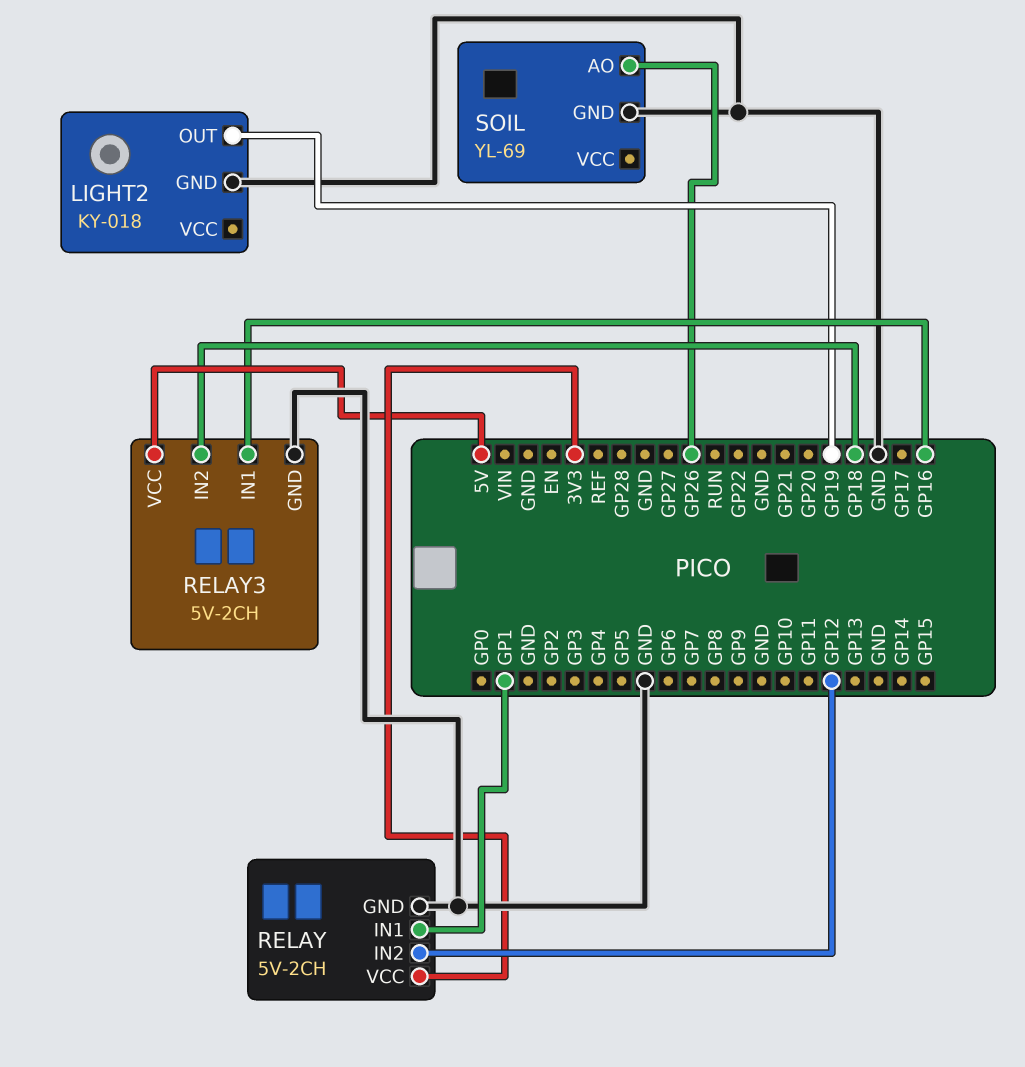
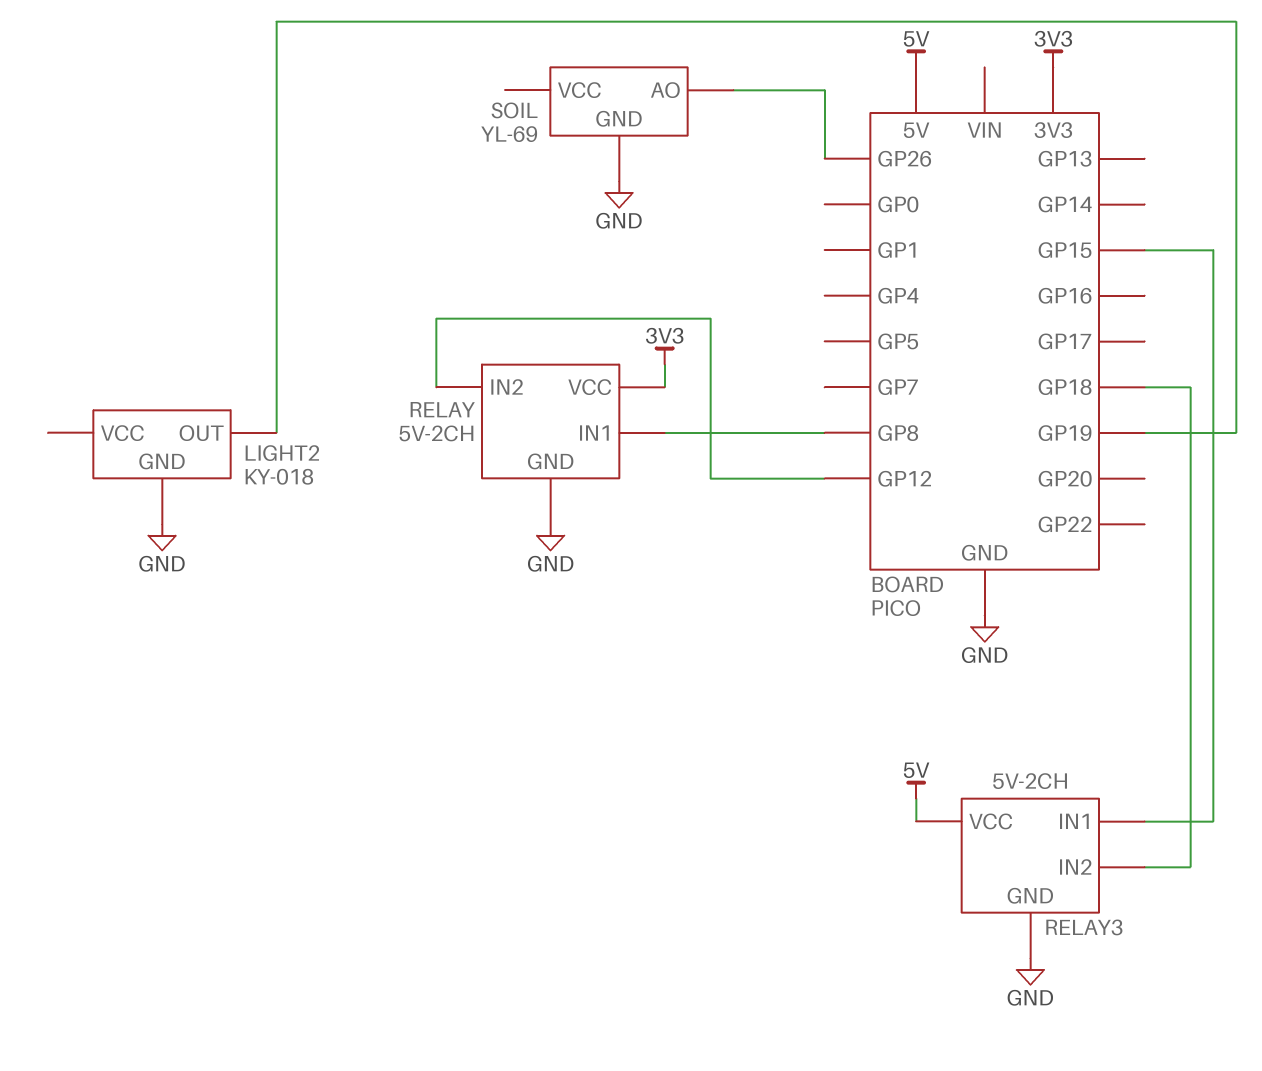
RELAY pin IN1: GP1 -> GP8
RELAY3 pin IN1: GP16 -> GP15

